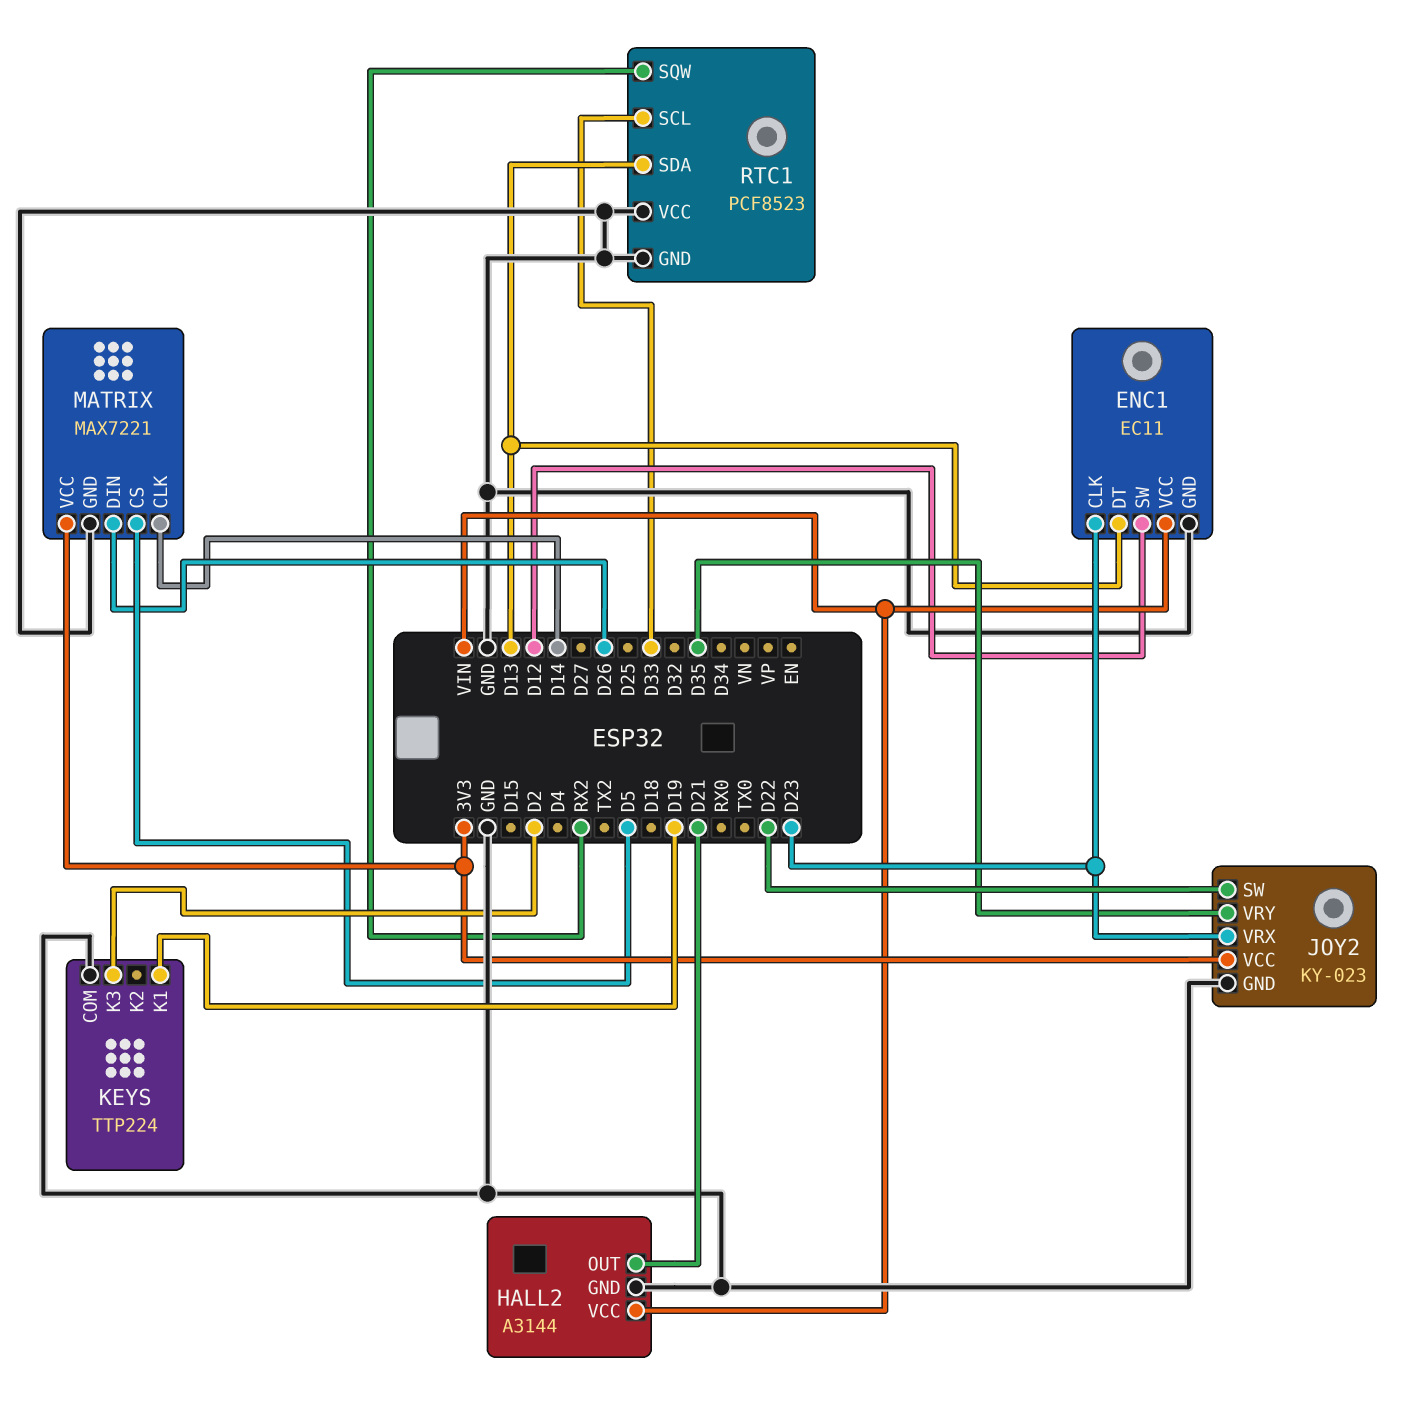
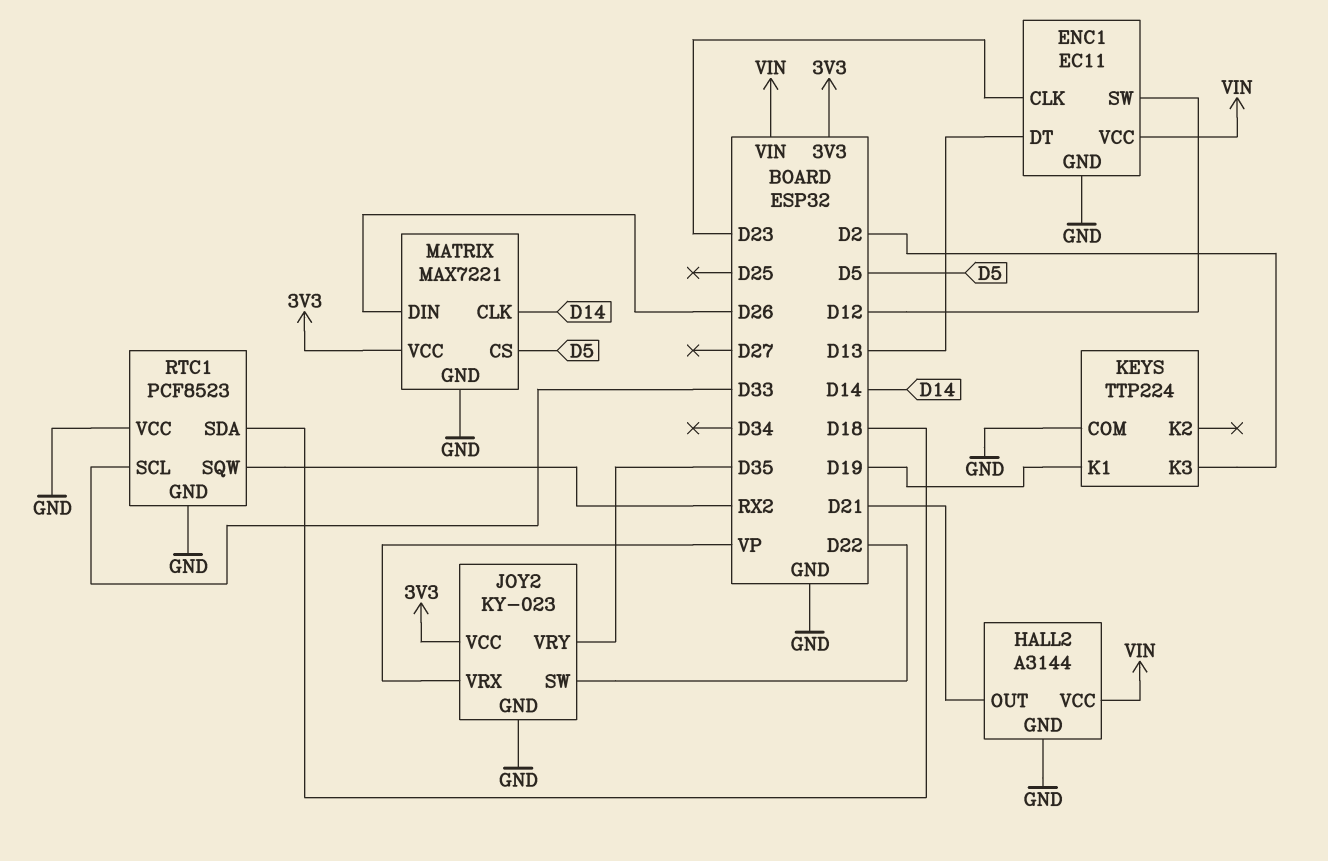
JOY2 pin VRX: D23 -> VP
RTC1 pin SDA: D13 -> D18

